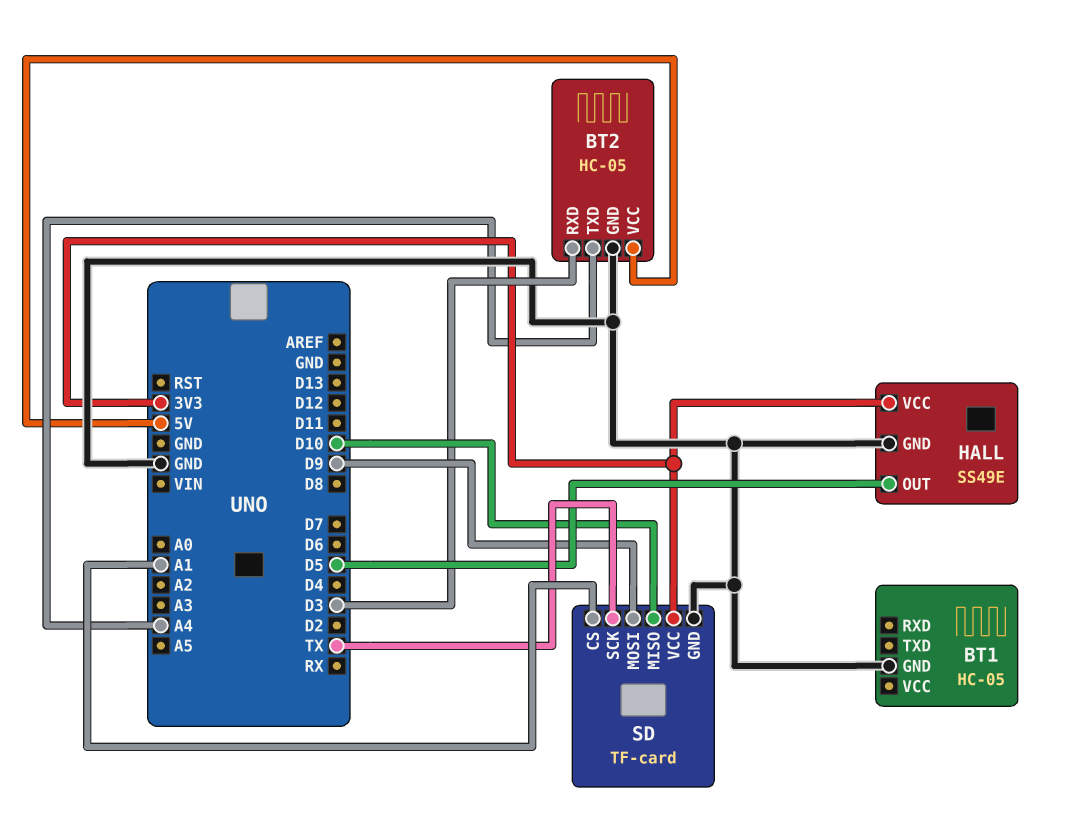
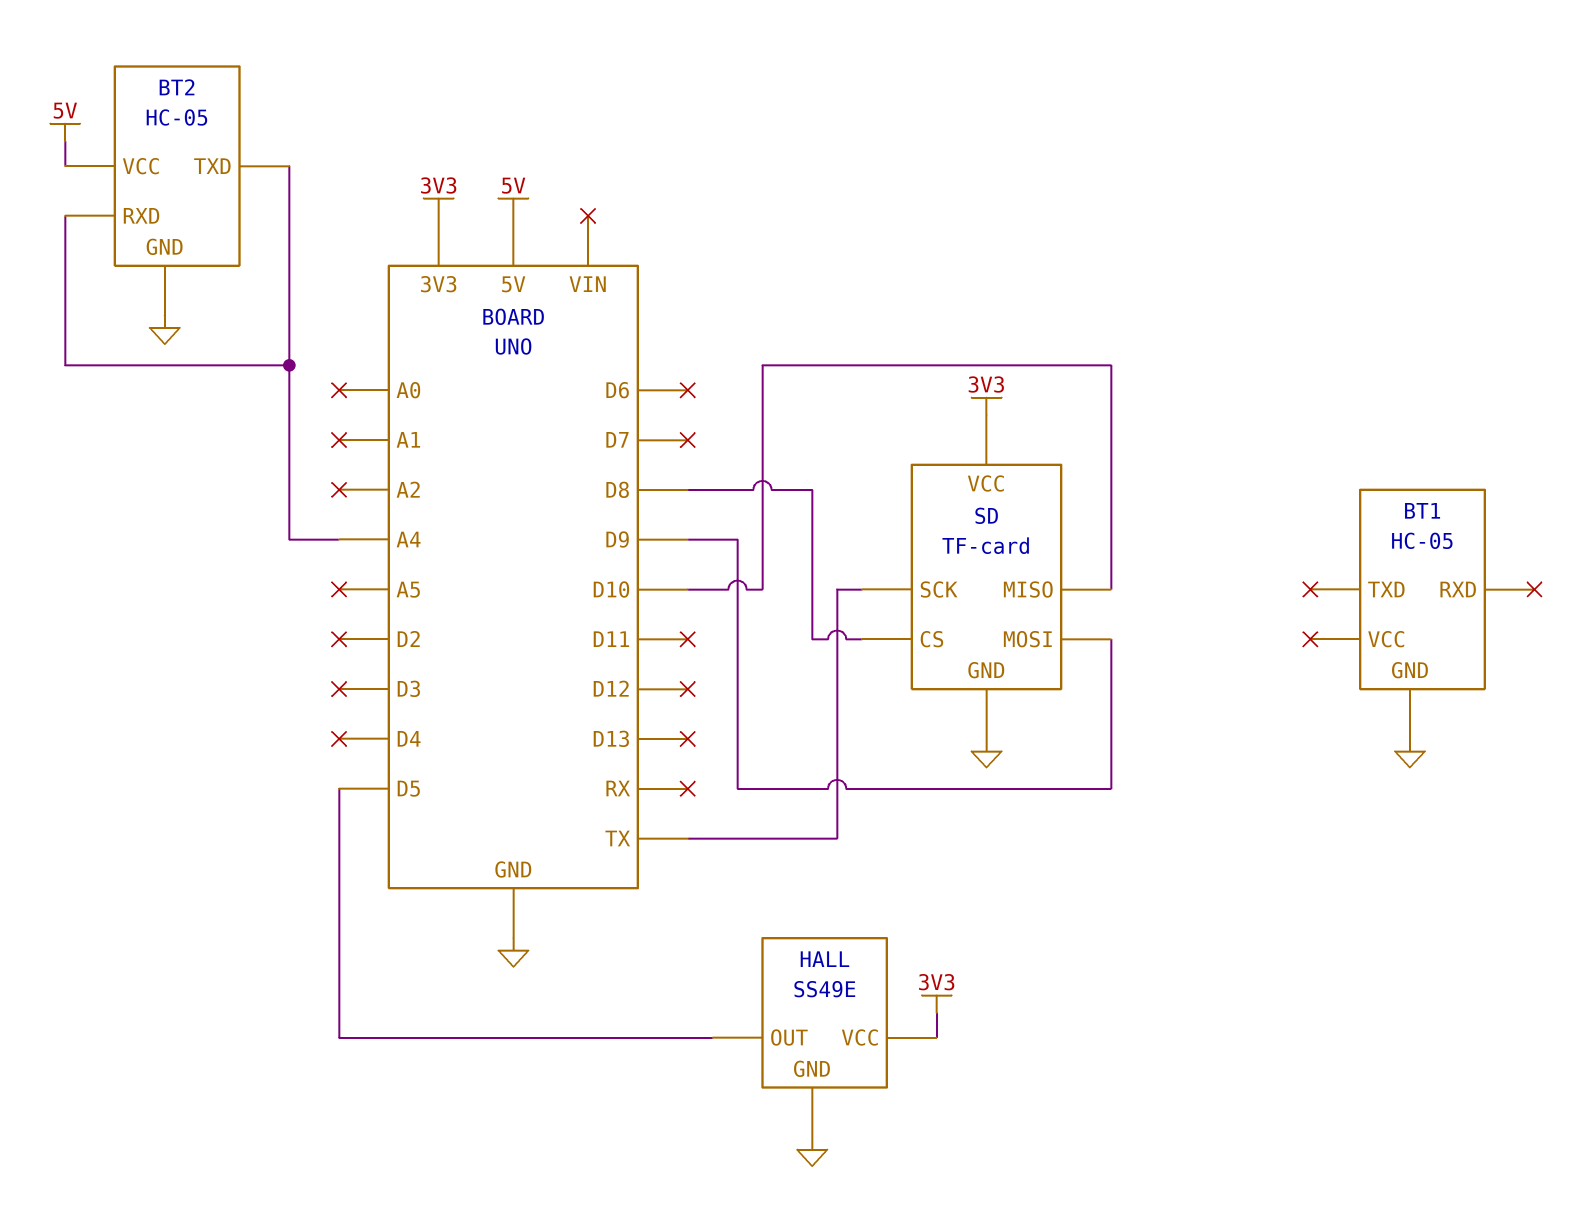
BT2 pin RXD: D3 -> A4
SD pin CS: A1 -> D8

